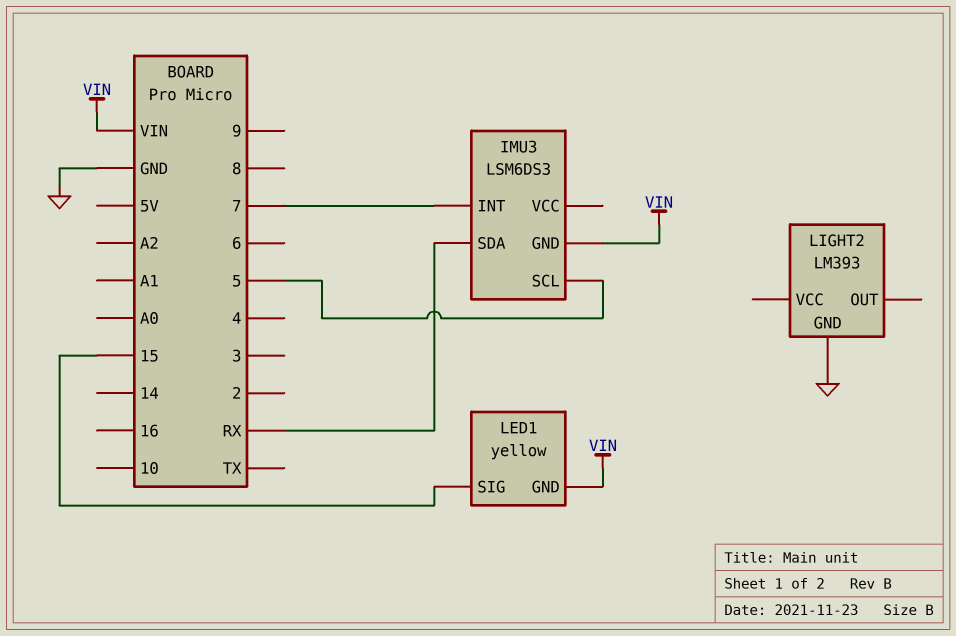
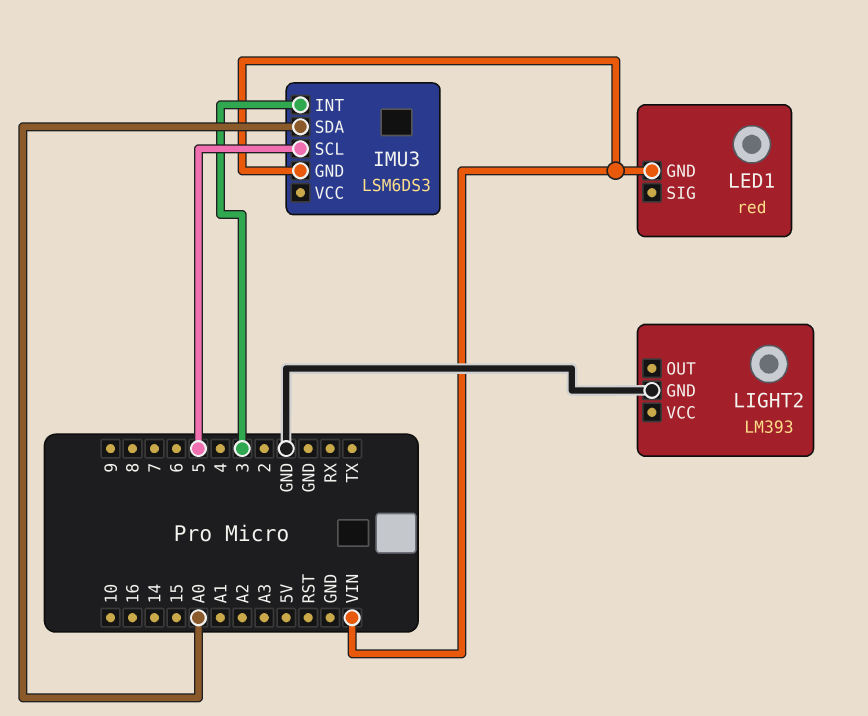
IMU3 pin INT: 7 -> 3
IMU3 pin SDA: RX -> A0
LED1: yellow -> red
LED1 pin SIG: 15 -> none

